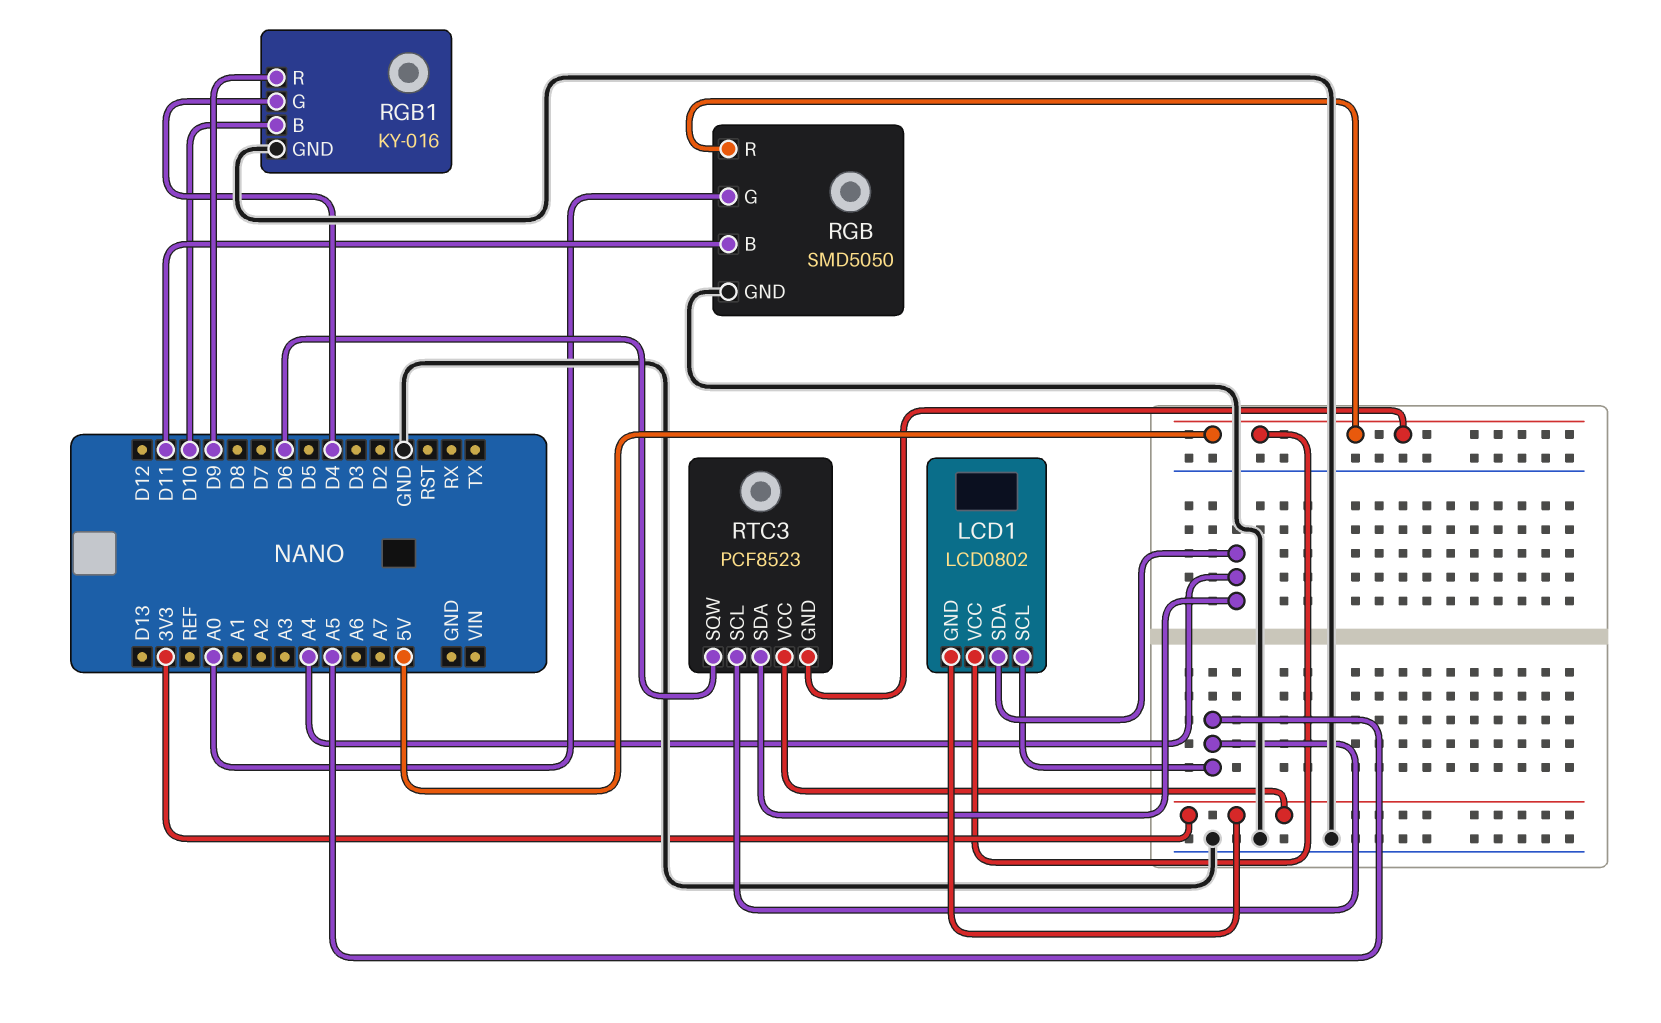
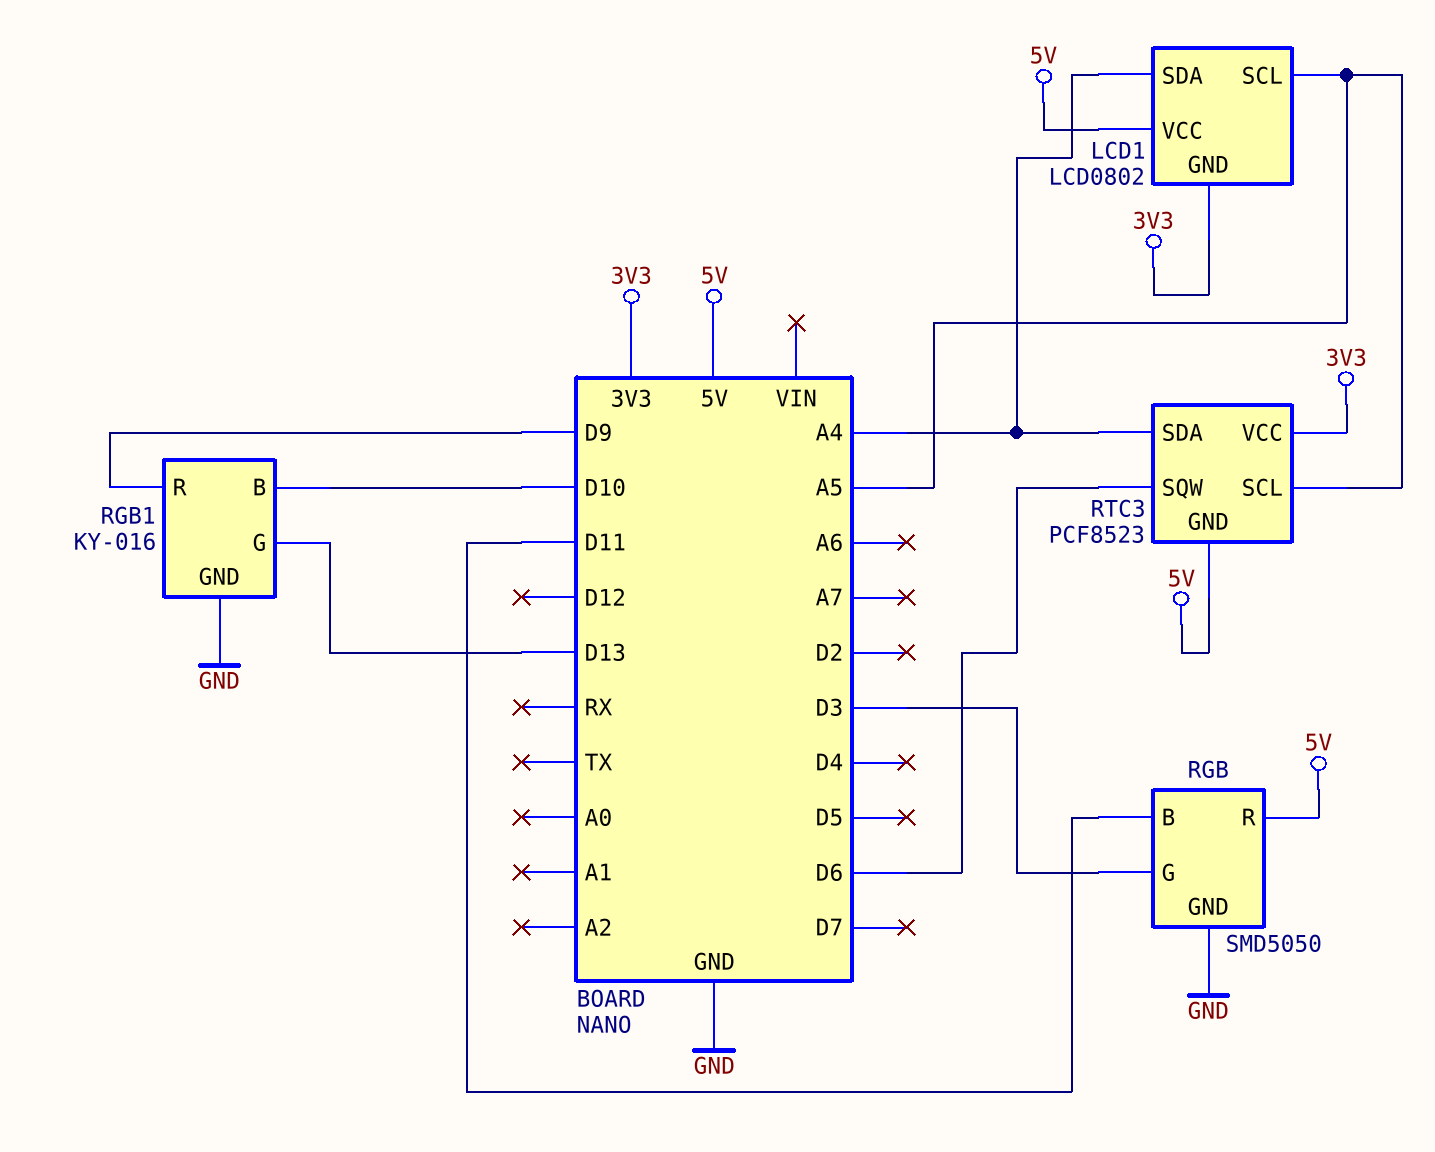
RGB pin G: A0 -> D3
RGB1 pin G: D4 -> D13

